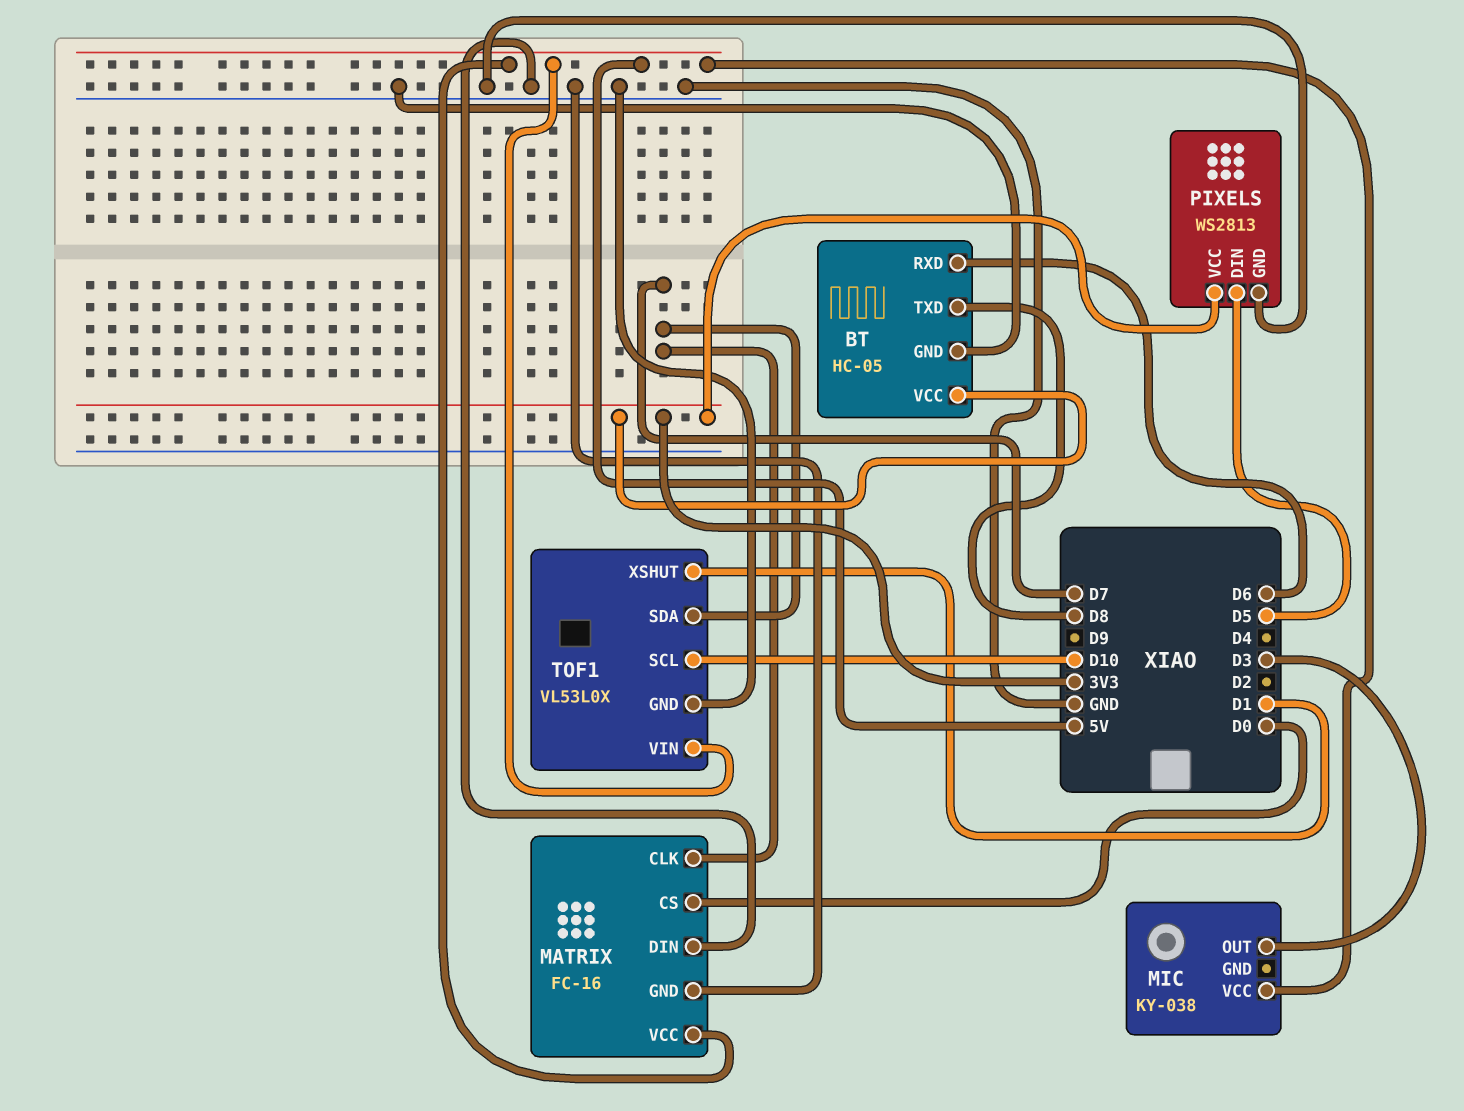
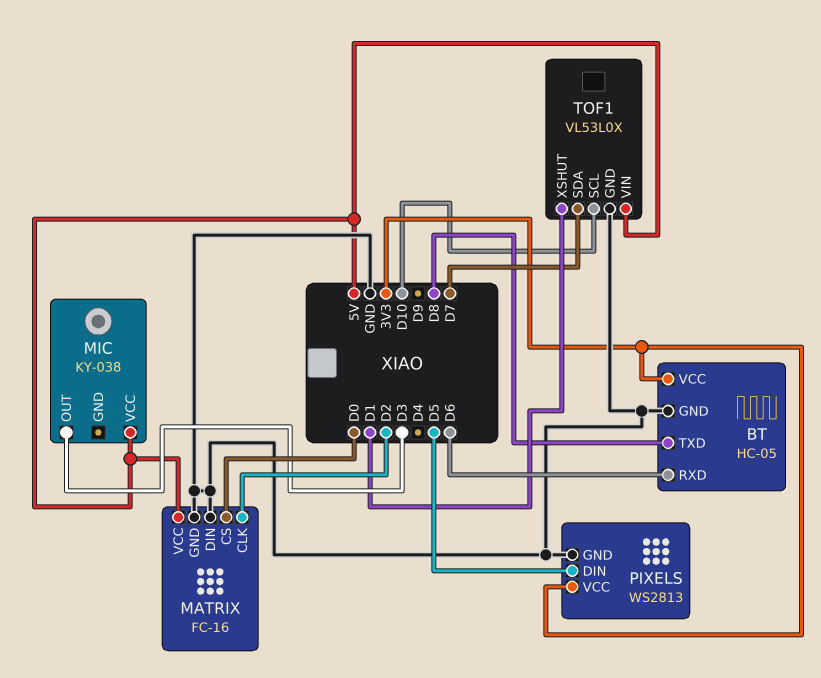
MATRIX pin CLK: D7 -> D2

